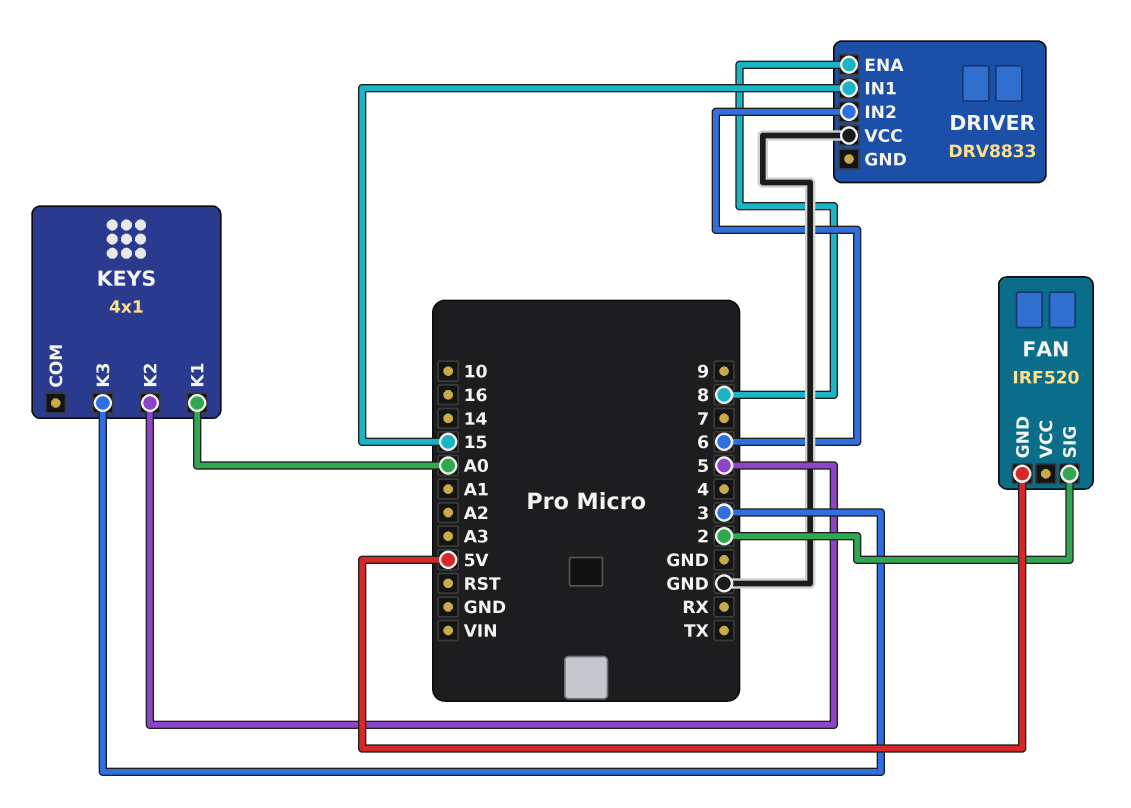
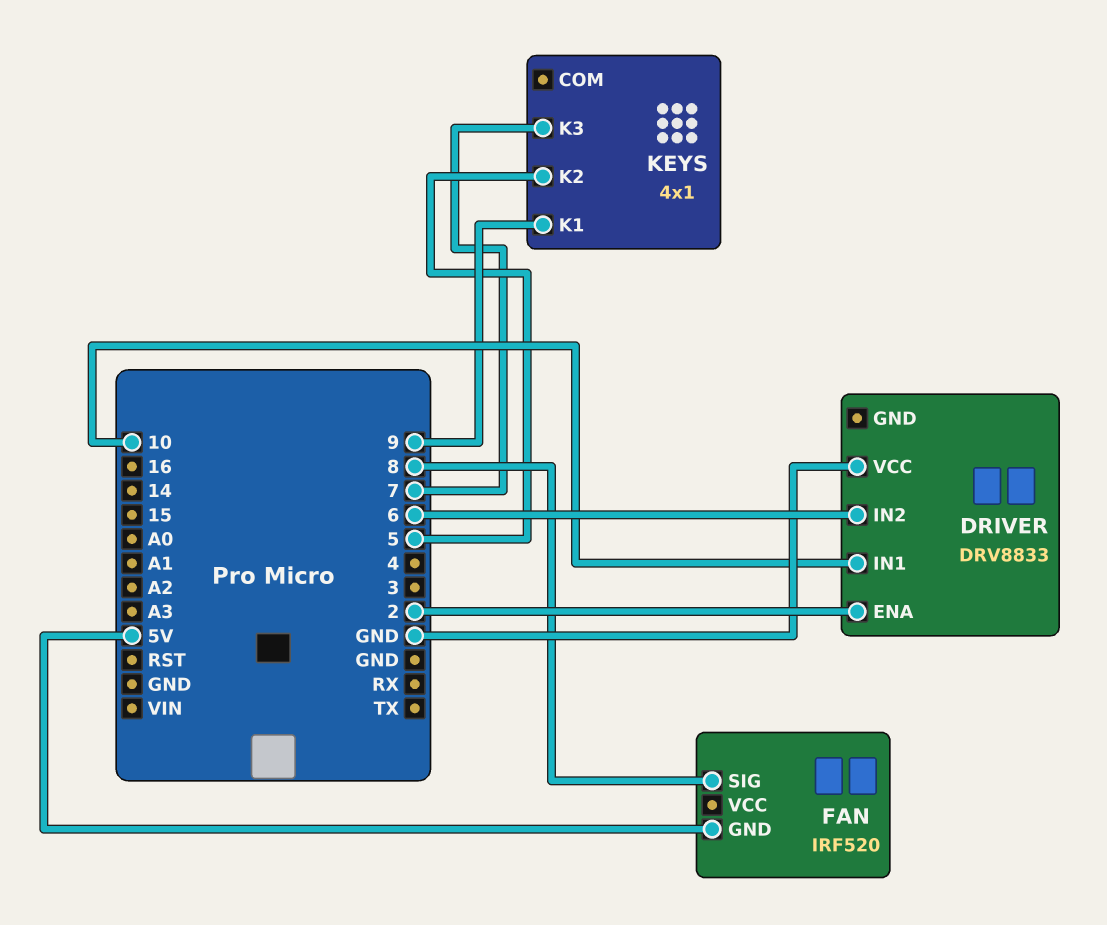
DRIVER pin ENA: 8 -> 2
DRIVER pin IN1: 15 -> 10
FAN pin SIG: 2 -> 8
KEYS pin K1: A0 -> 9
KEYS pin K3: 3 -> 7

